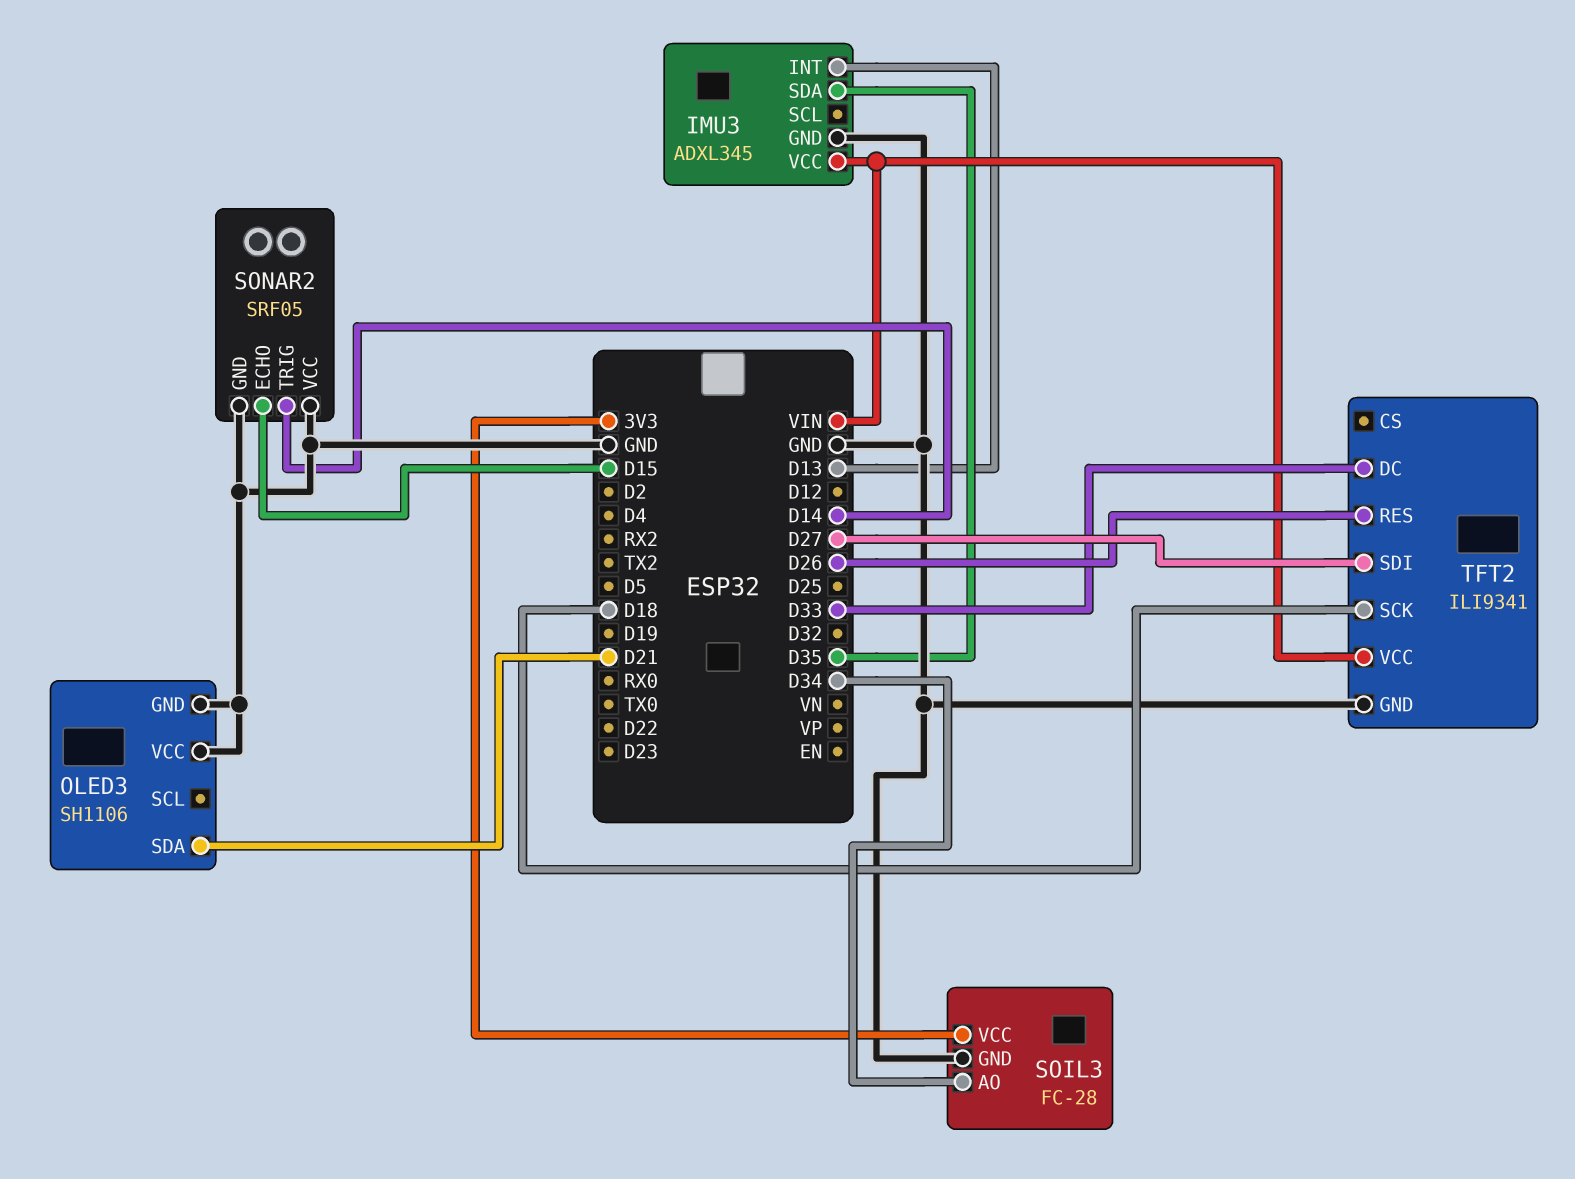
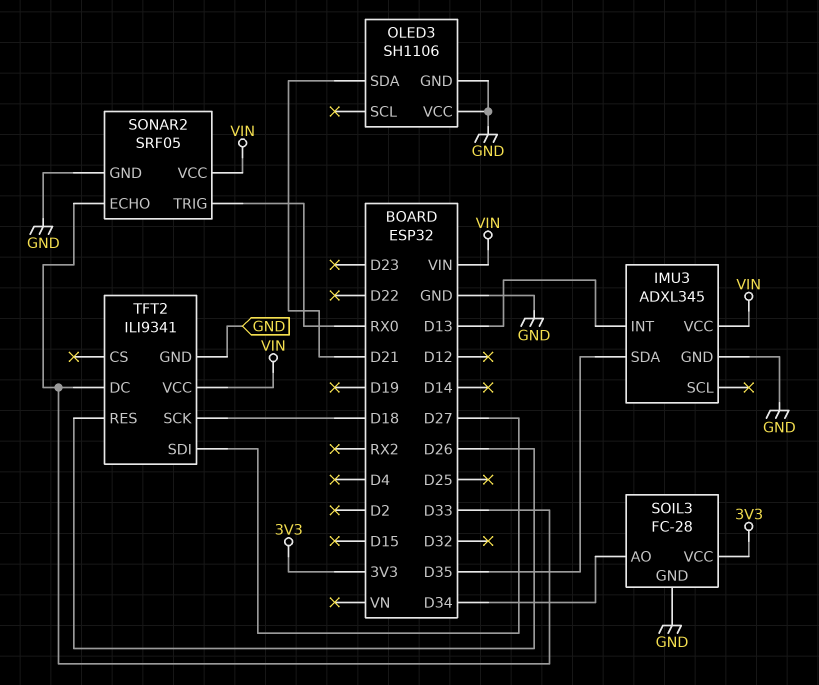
SONAR2 pin ECHO: D15 -> D33
SONAR2 pin TRIG: D14 -> RX0
SONAR2 pin VCC: GND -> VIN

